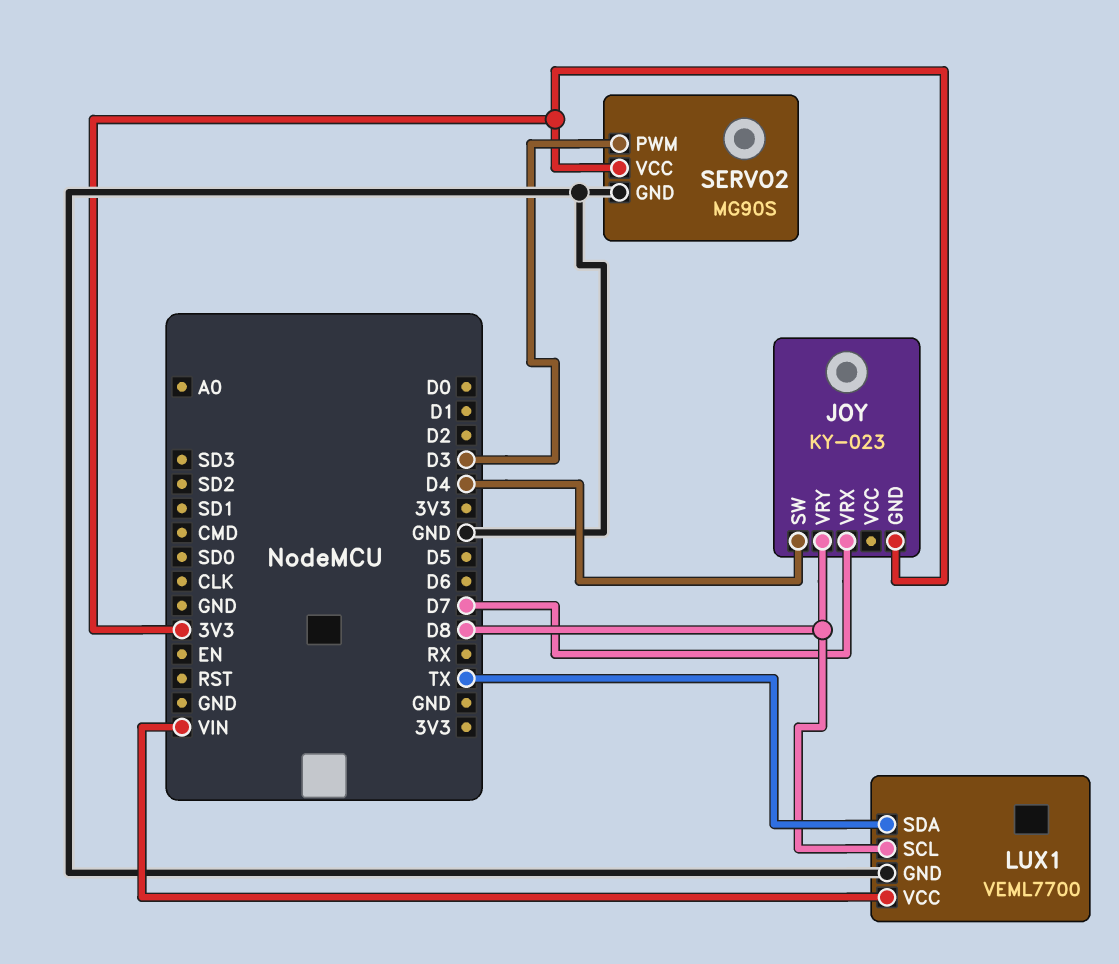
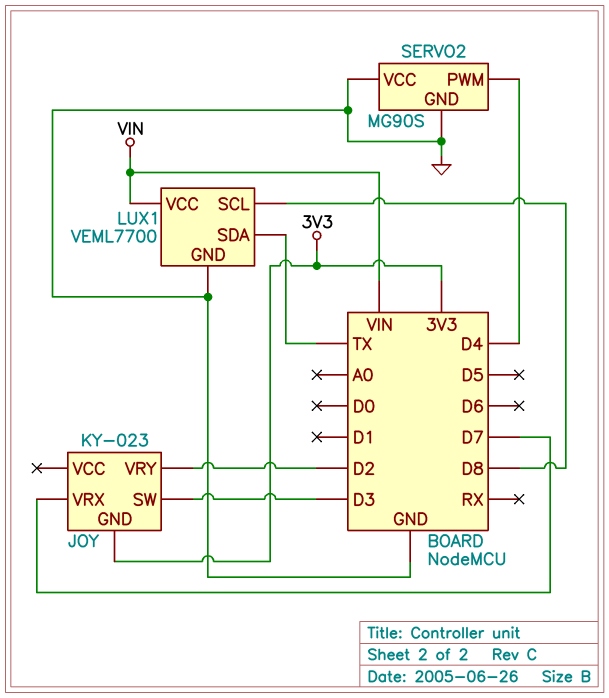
JOY pin SW: D4 -> D3
JOY pin VRY: D8 -> D2
SERVO2 pin PWM: D3 -> D4
SERVO2 pin VCC: 3V3 -> GND

